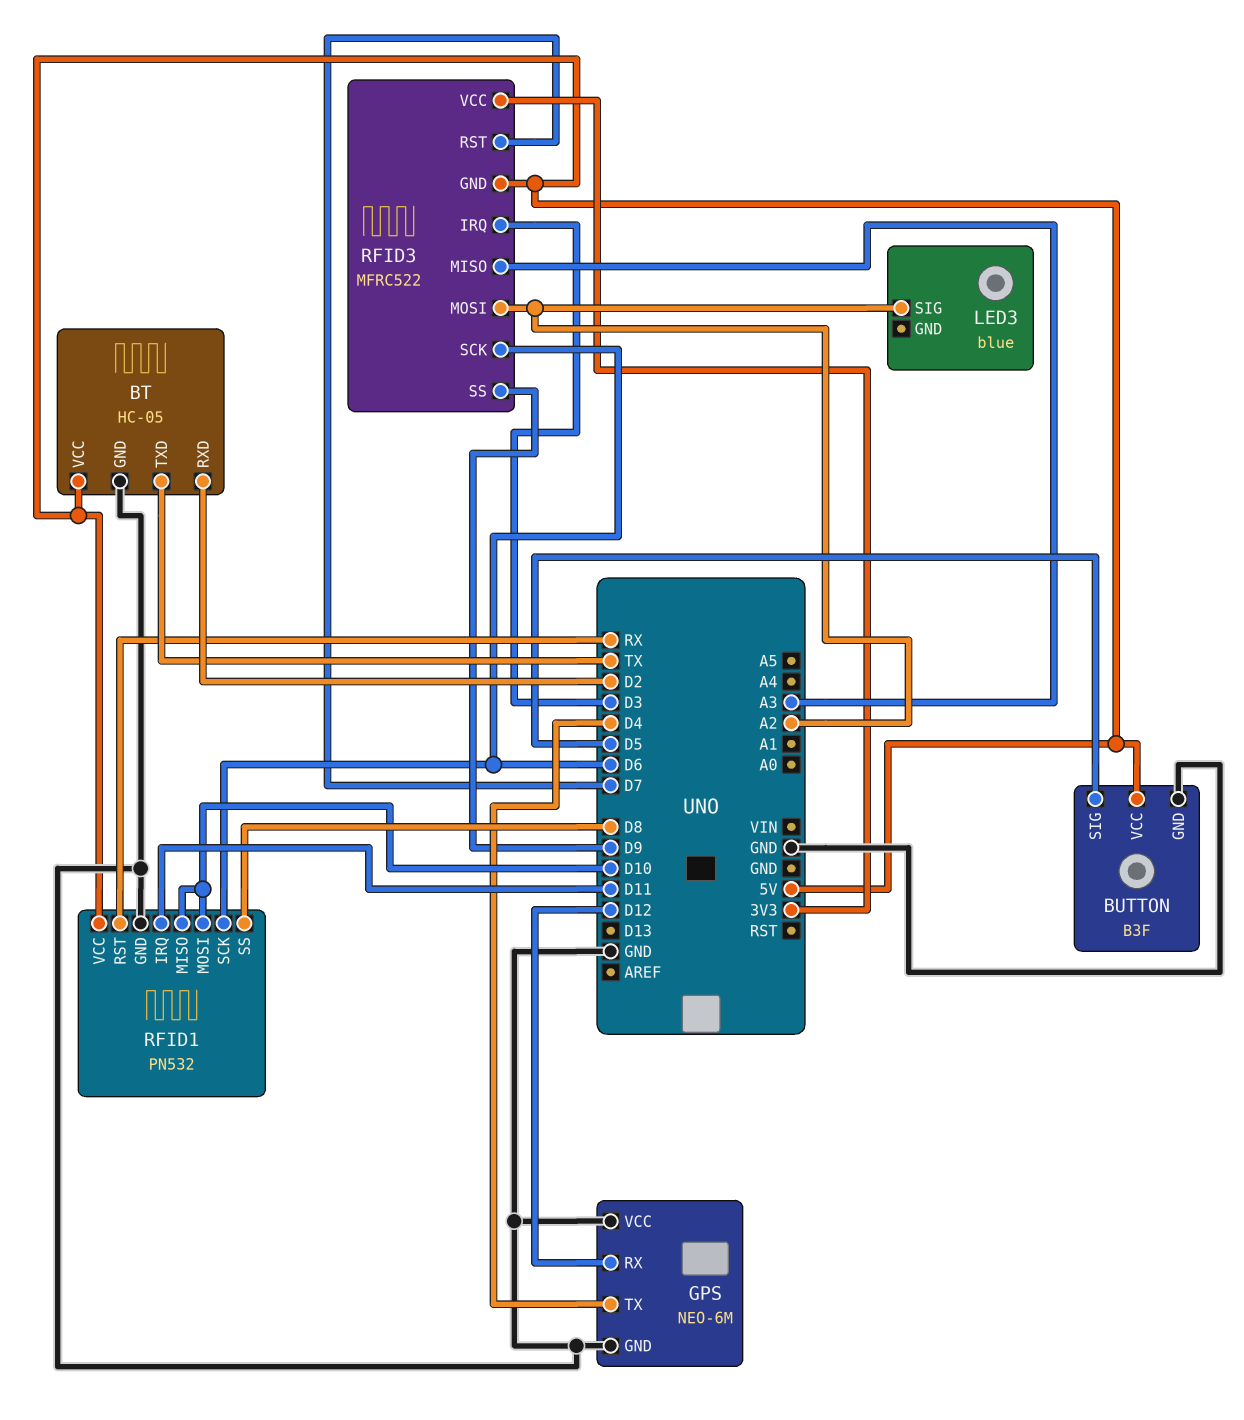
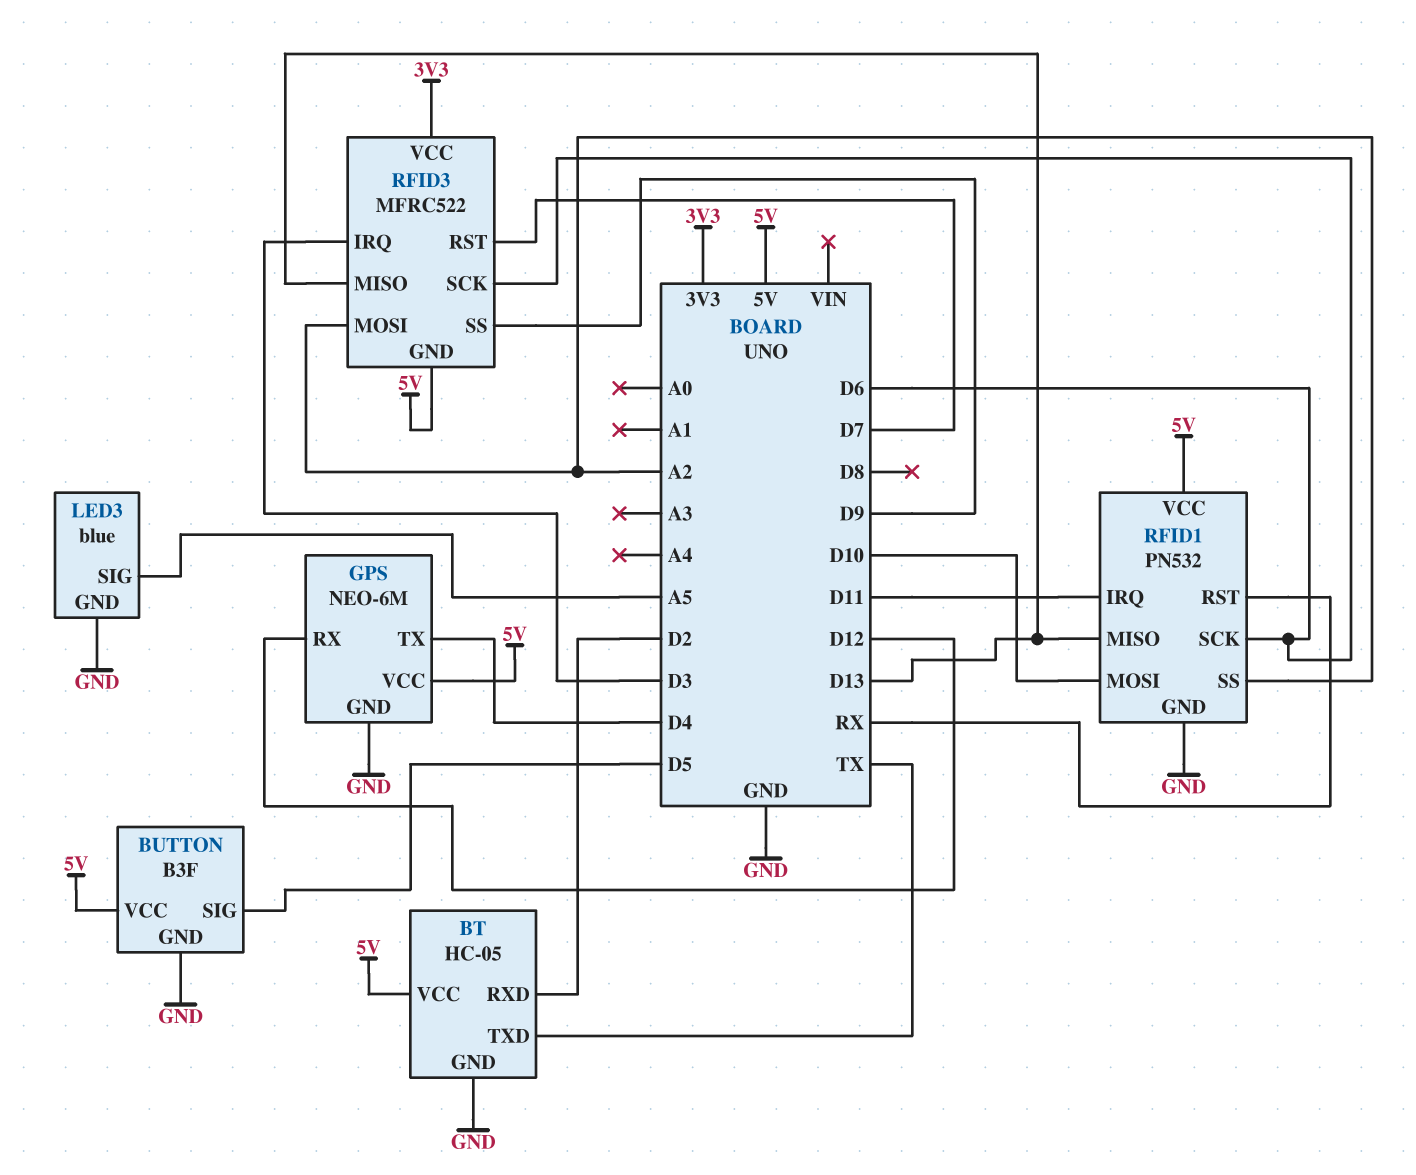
GPS pin VCC: GND -> 5V
LED3 pin GND: none -> GND
LED3 pin SIG: A2 -> A5
RFID1 pin MISO: D10 -> D13
RFID1 pin SS: D8 -> A2
RFID3 pin MISO: A3 -> D13

